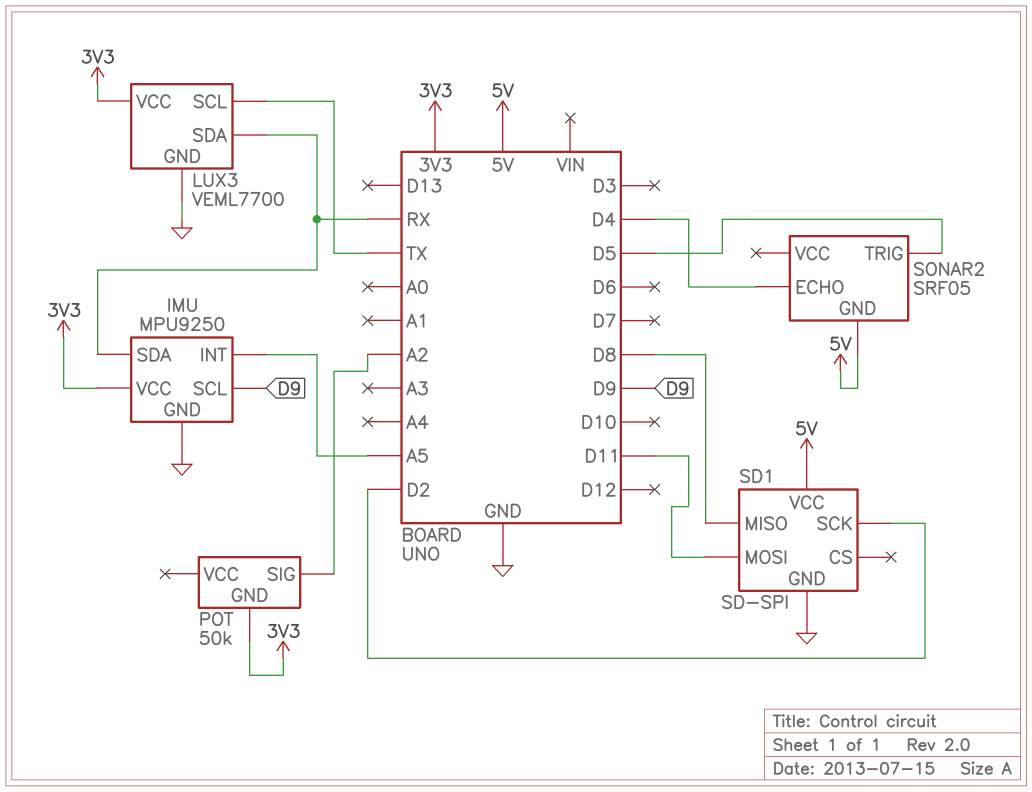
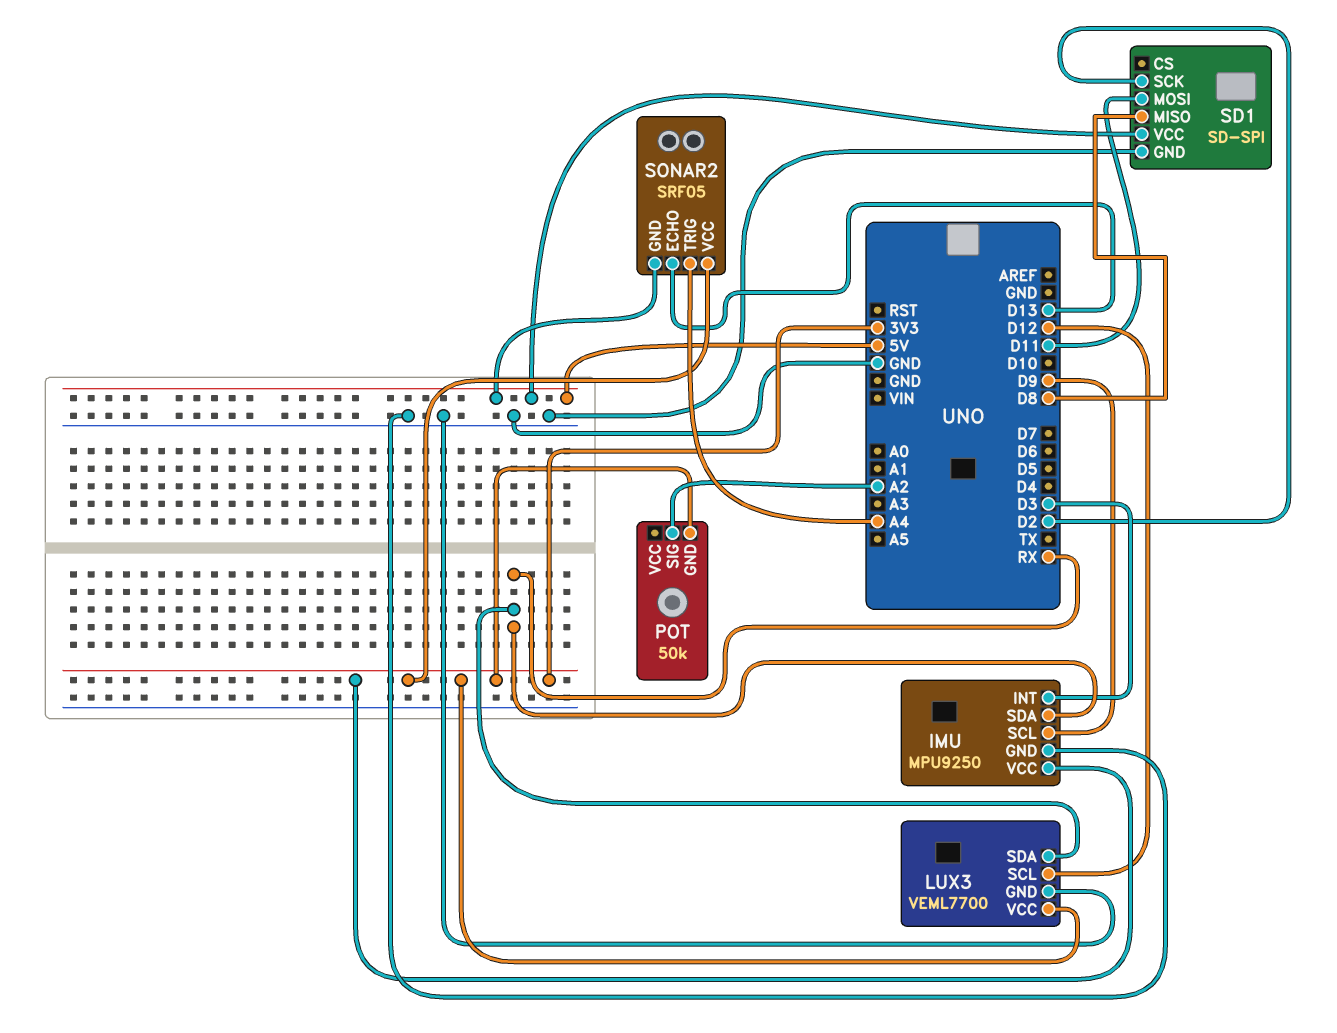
IMU pin INT: A5 -> D3
LUX3 pin SCL: TX -> D12
SONAR2 pin ECHO: D4 -> D13
SONAR2 pin TRIG: D5 -> A4
SONAR2 pin VCC: none -> 3V3

